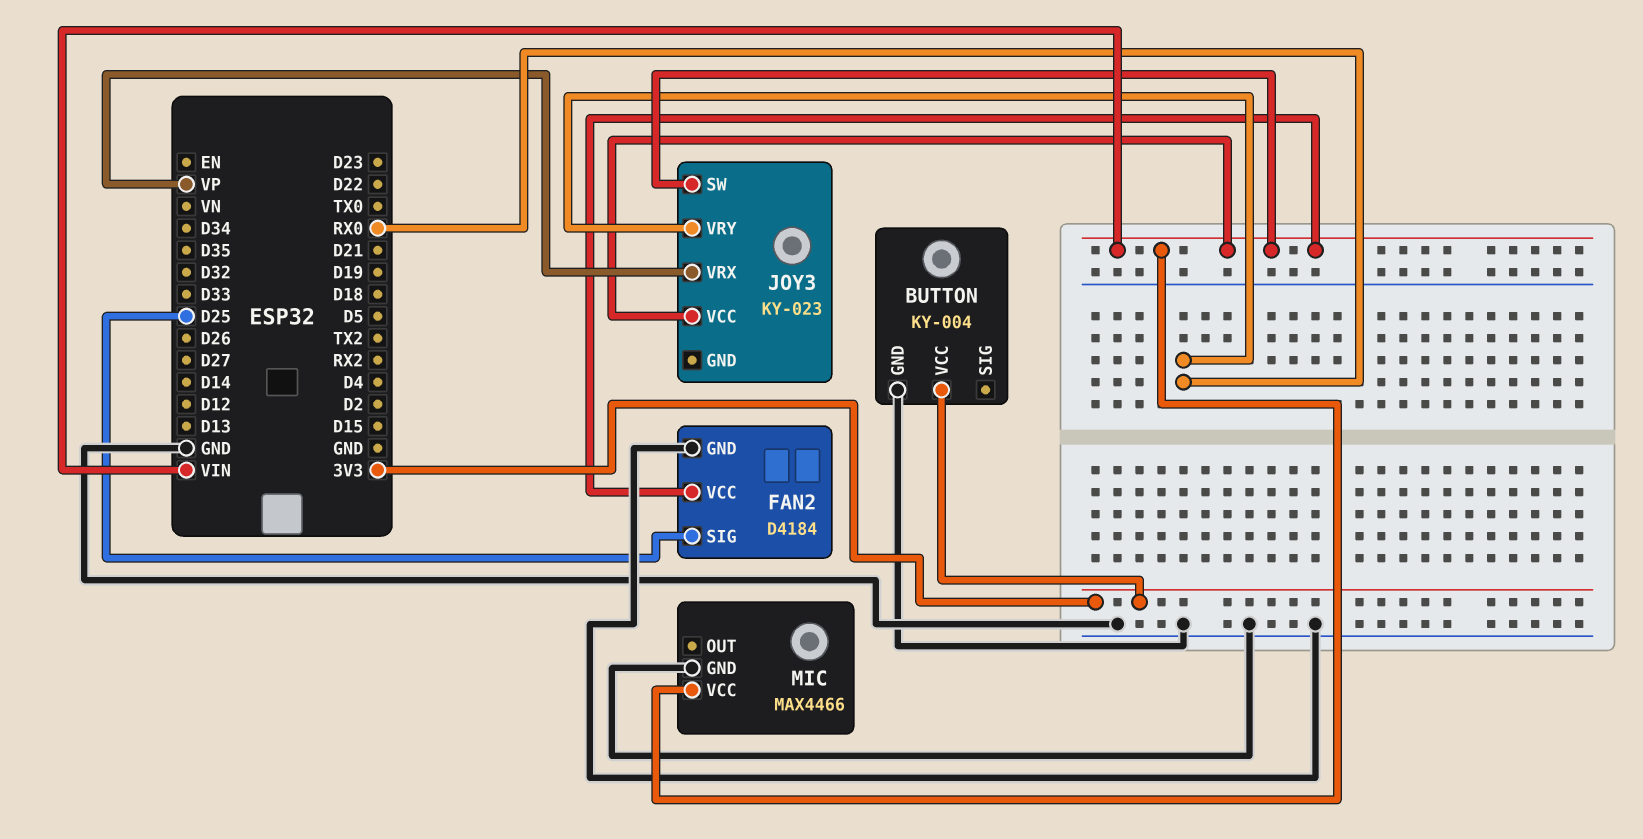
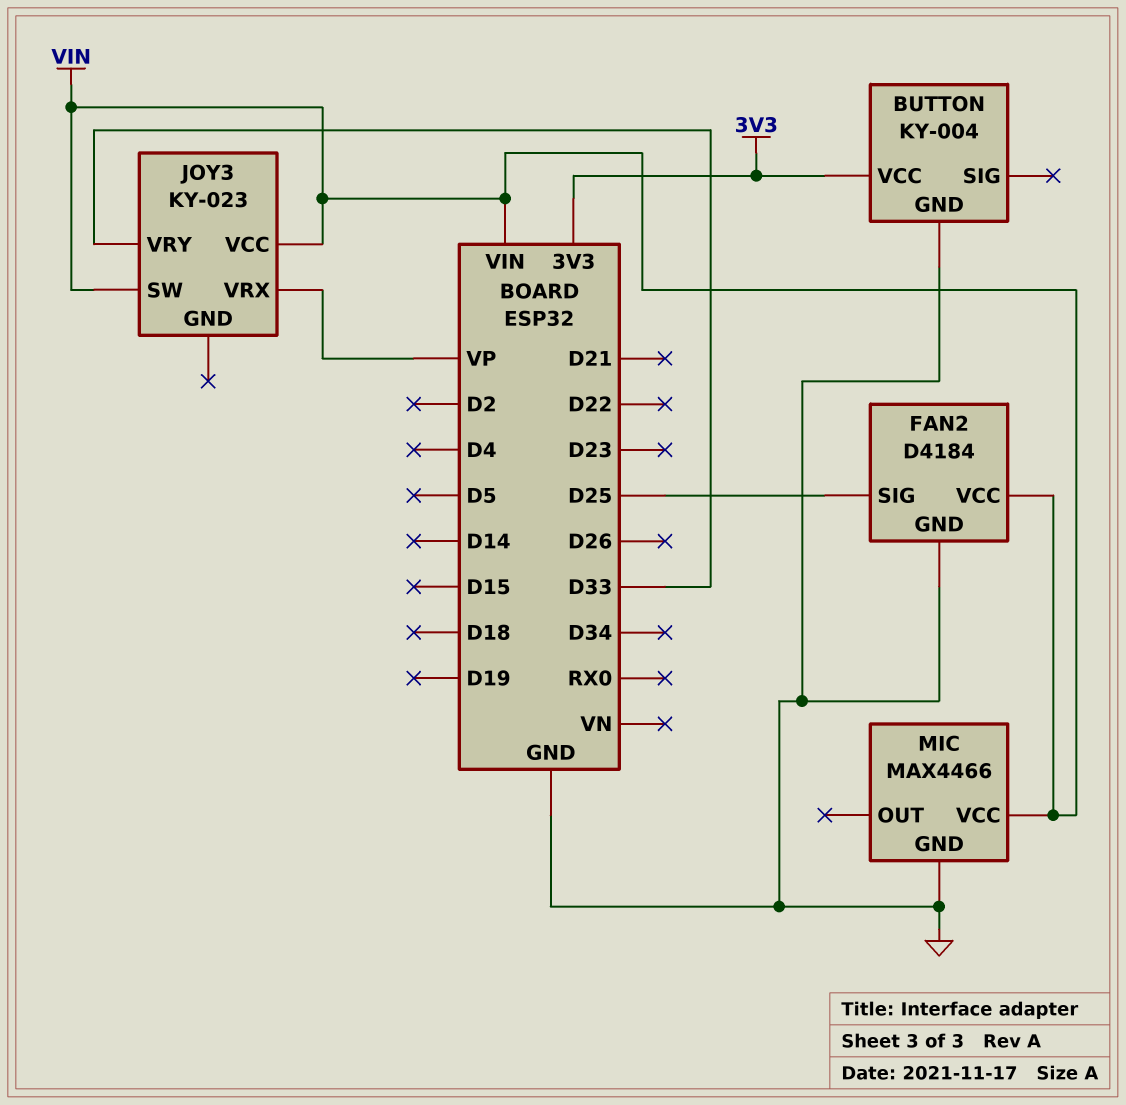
JOY3 pin VRY: RX0 -> D33

